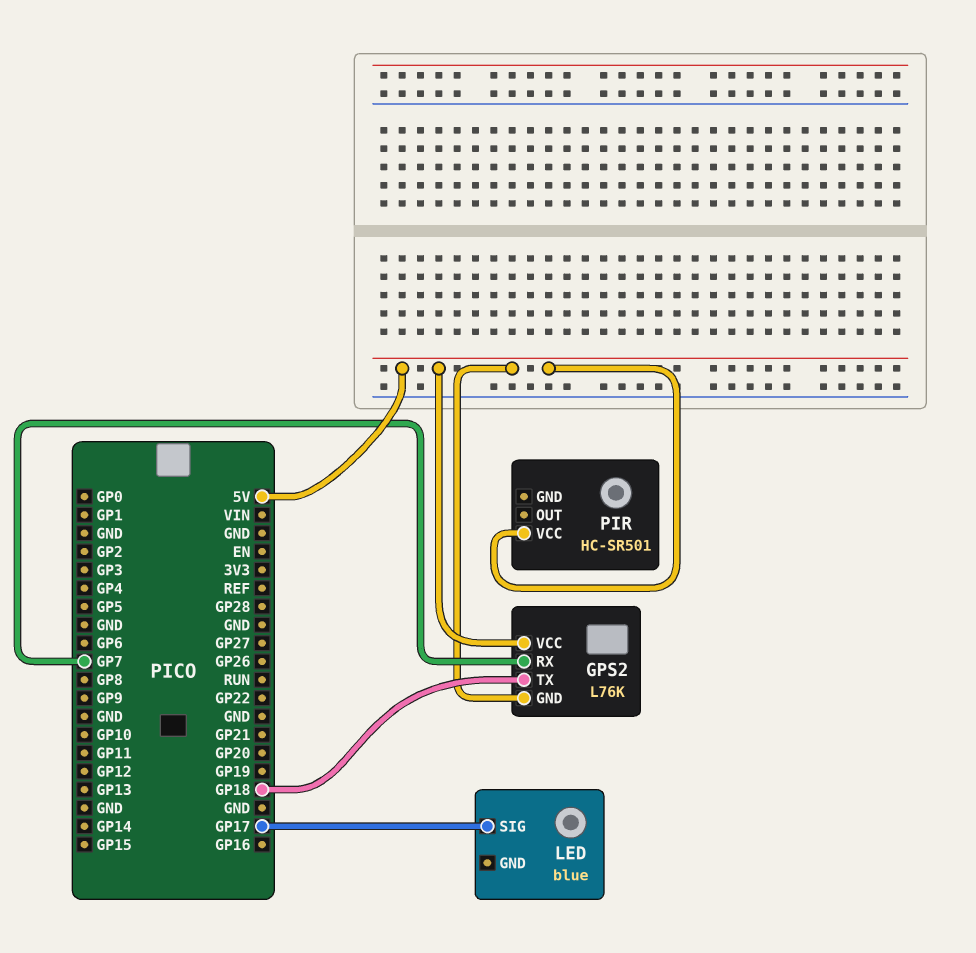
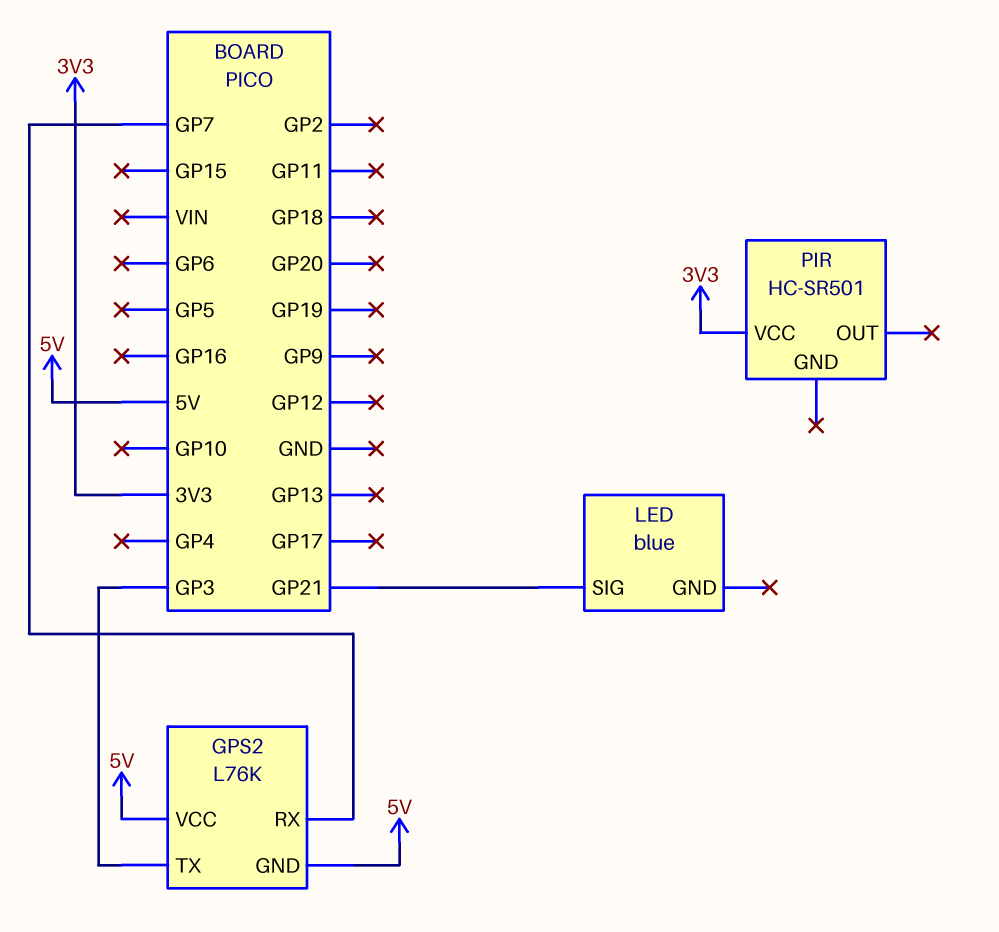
GPS2 pin TX: GP18 -> GP3
LED pin SIG: GP17 -> GP21
PIR pin VCC: 5V -> 3V3

